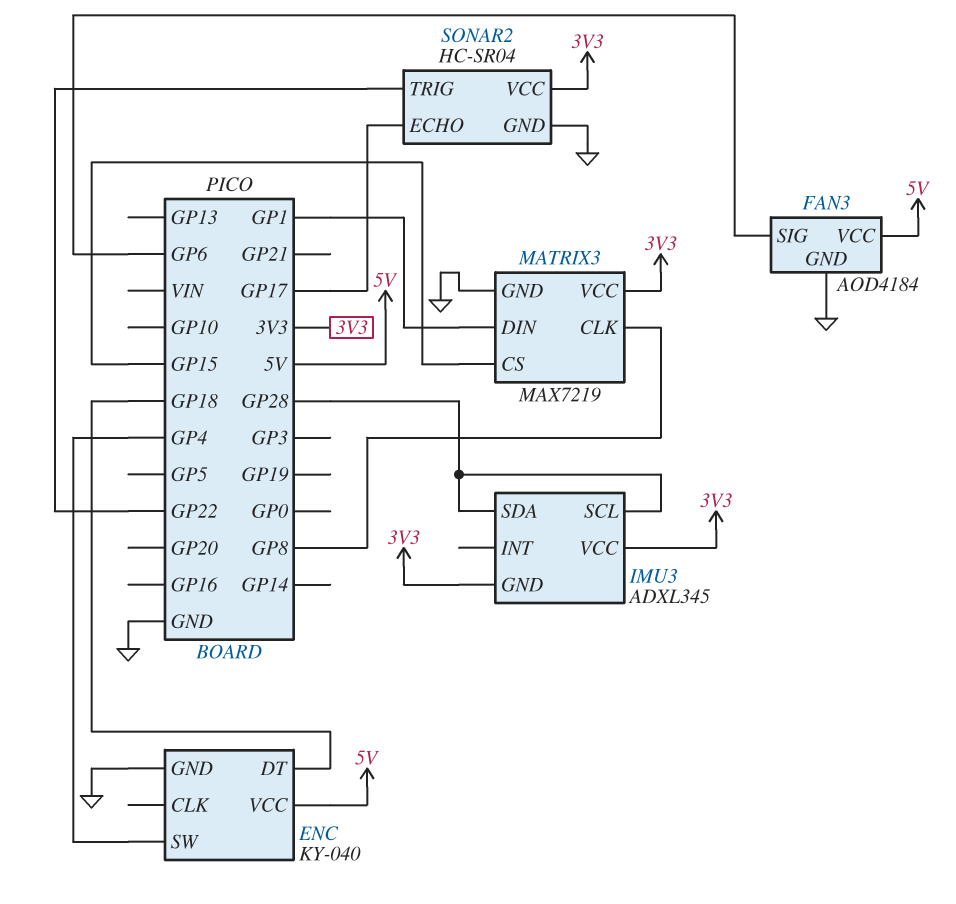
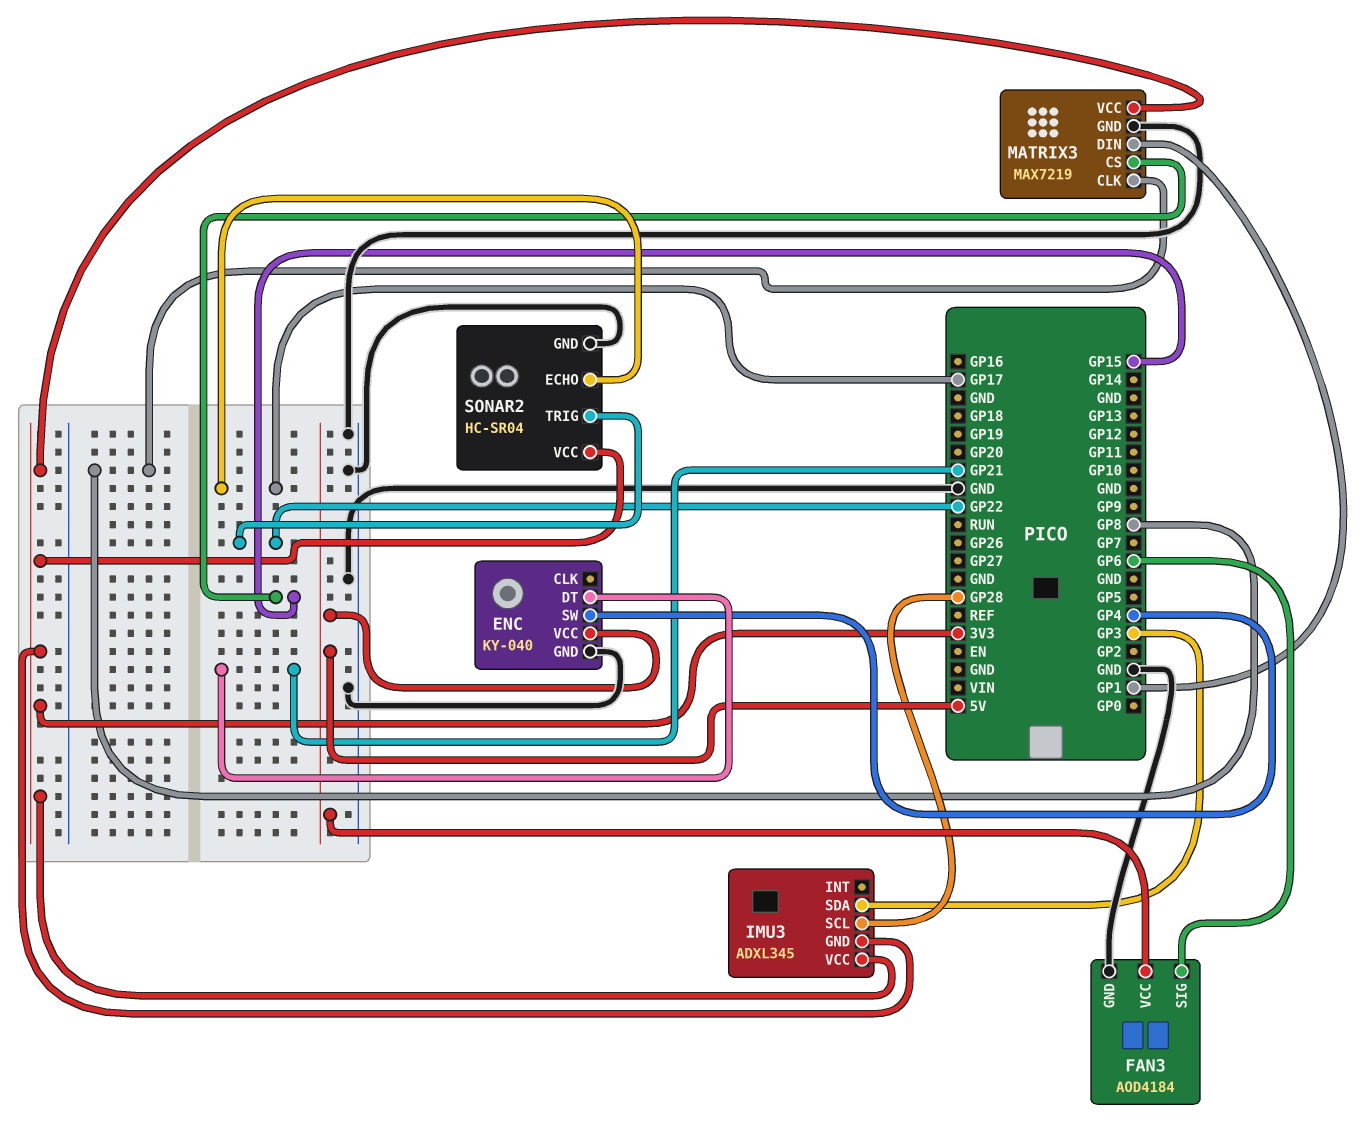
ENC pin DT: GP18 -> GP21
IMU3 pin SDA: GP28 -> GP3

